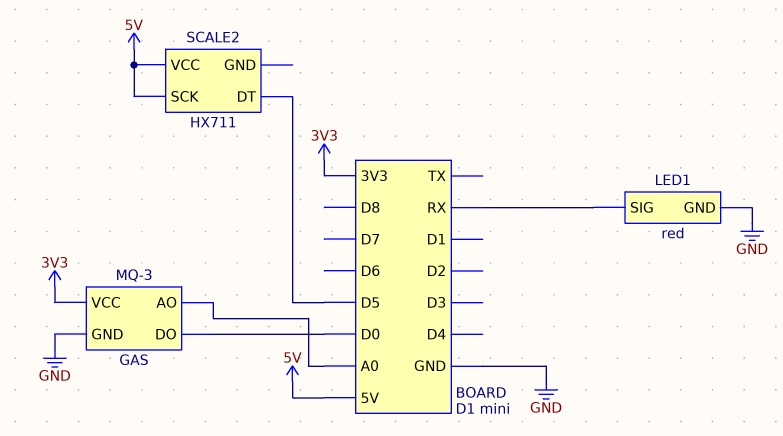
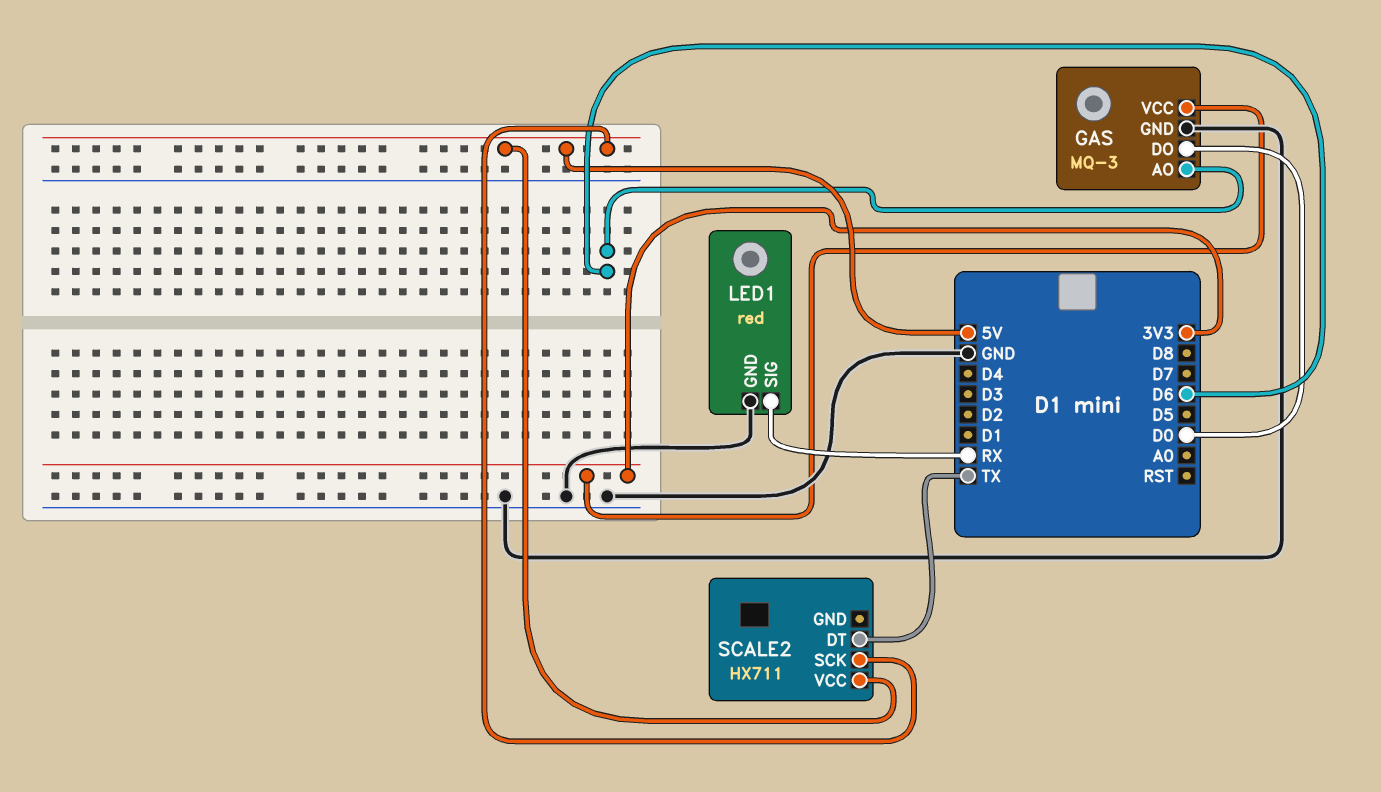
GAS pin AO: A0 -> D6
SCALE2 pin DT: D5 -> TX

